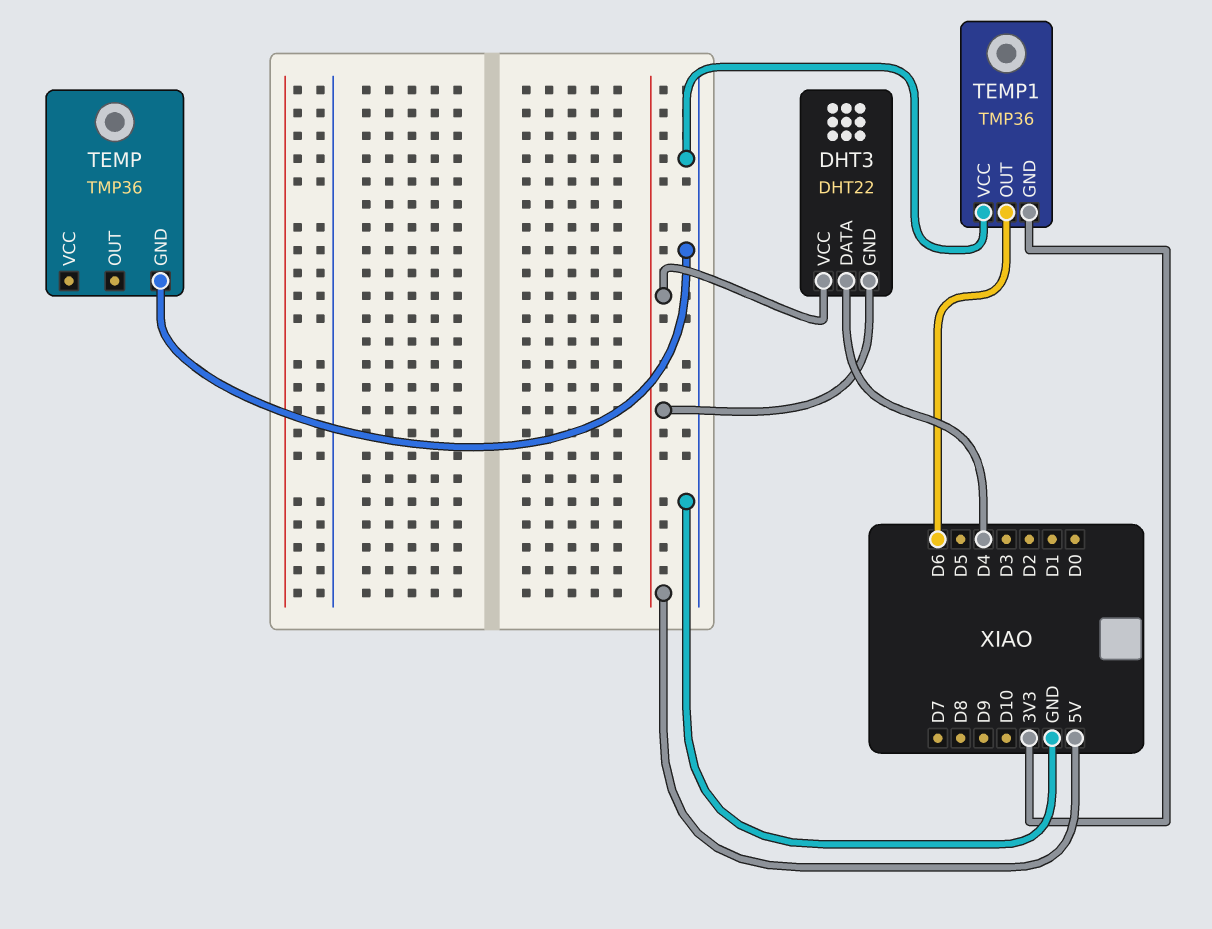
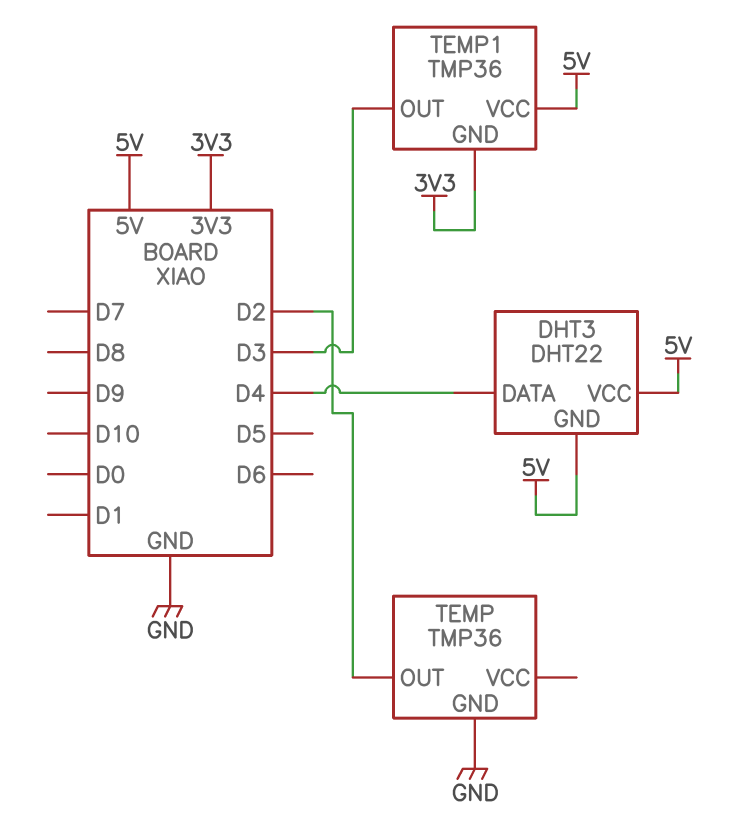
TEMP pin OUT: none -> D2
TEMP1 pin OUT: D6 -> D3
TEMP1 pin VCC: GND -> 5V

